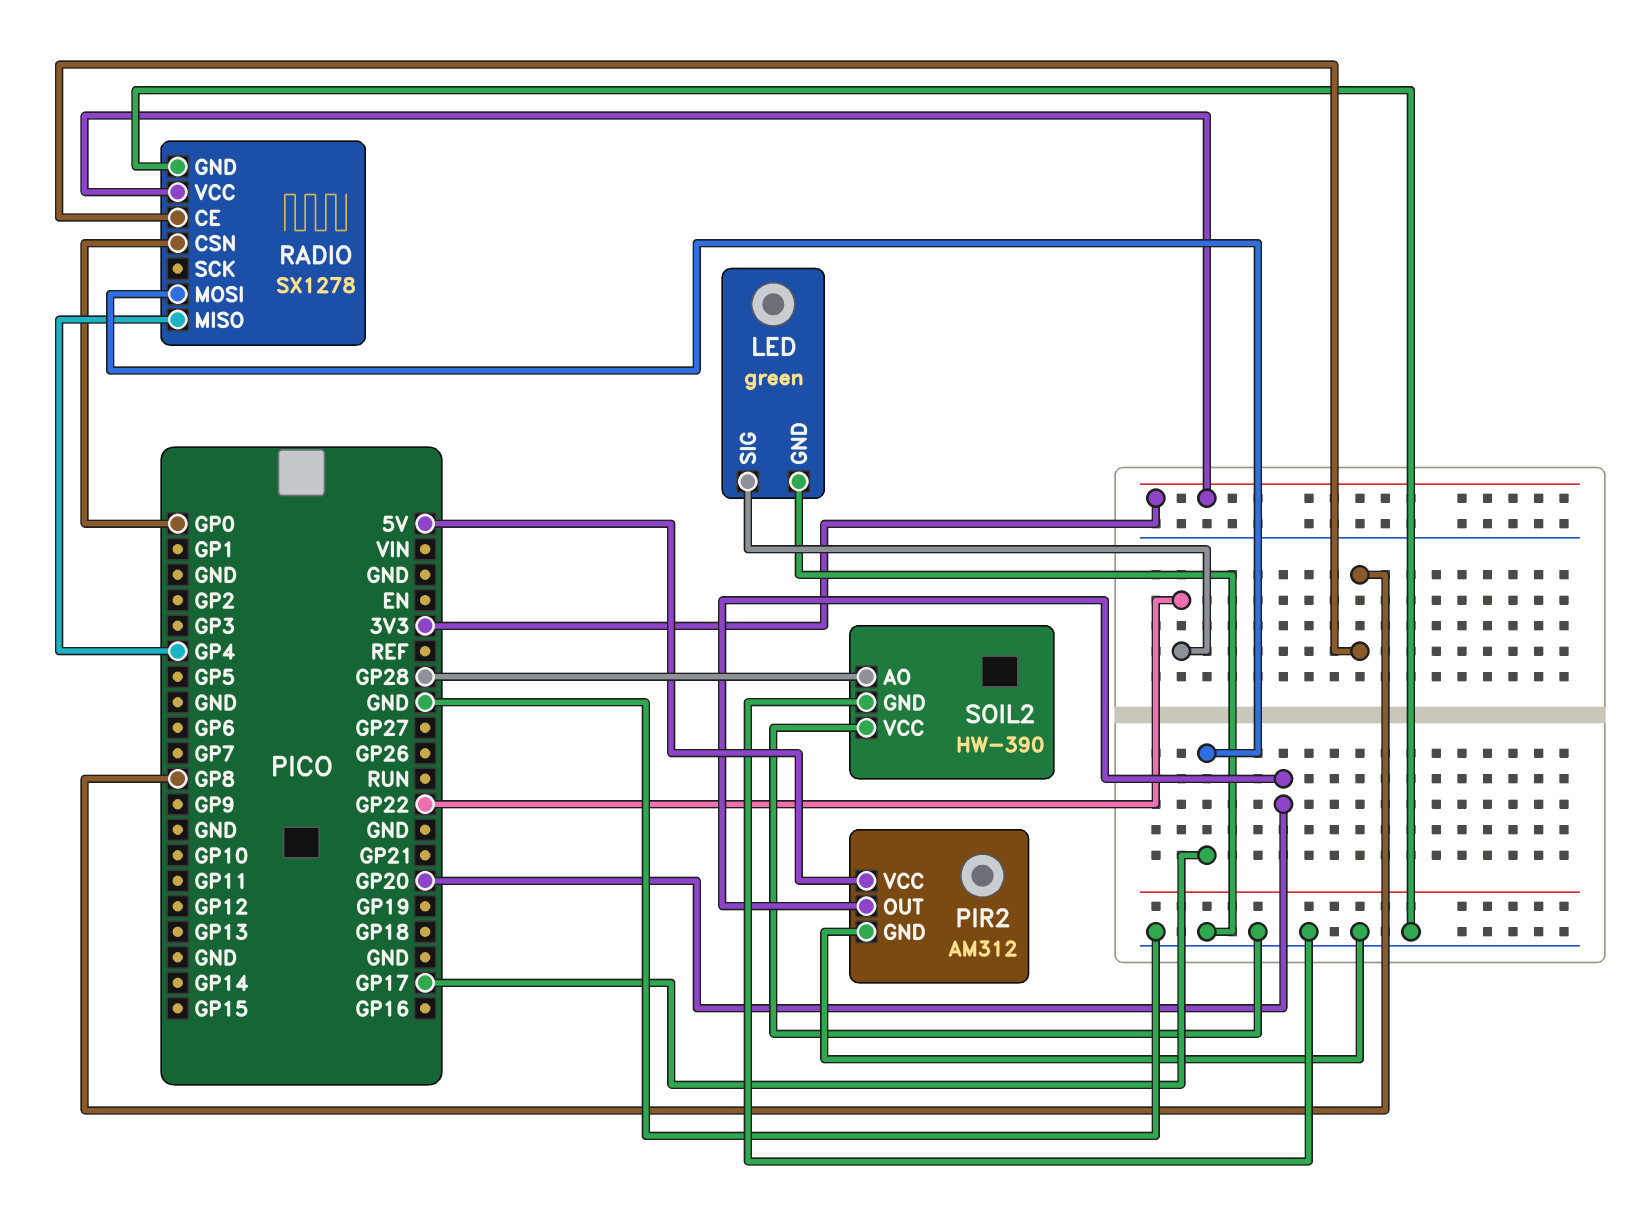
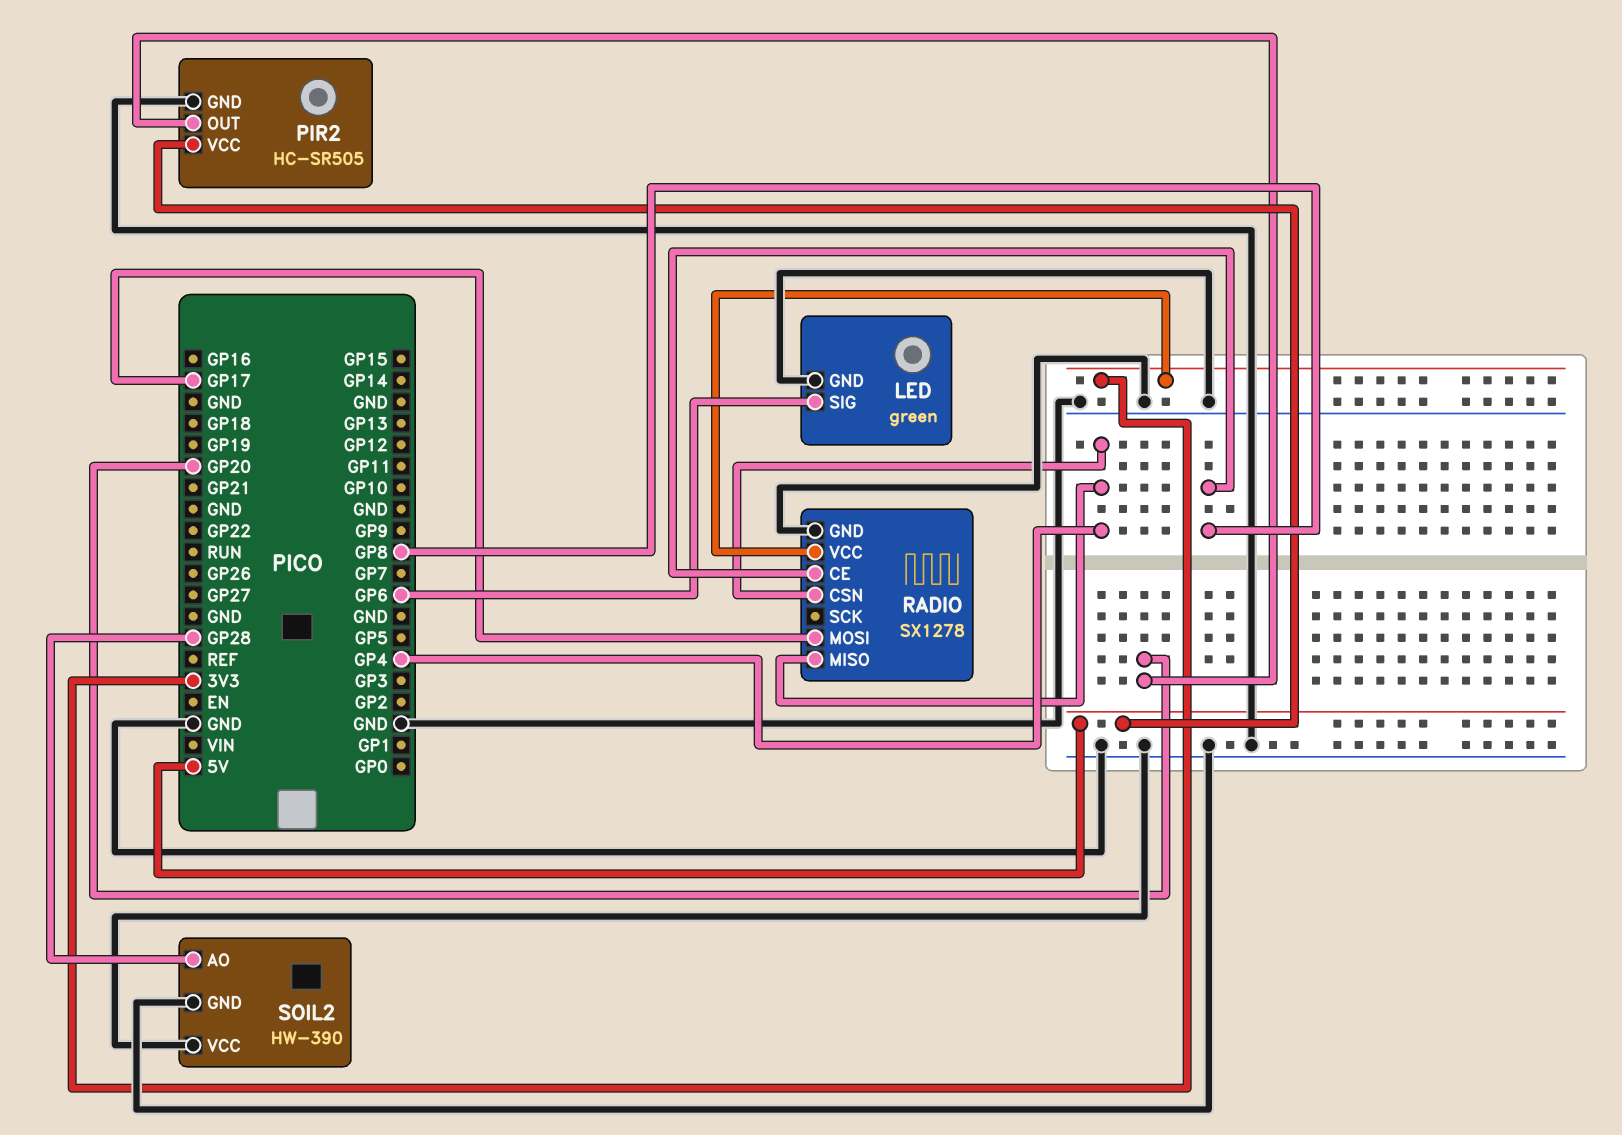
LED pin SIG: GP22 -> GP6
PIR2: AM312 -> HC-SR505
RADIO pin CSN: GP0 -> GP4

